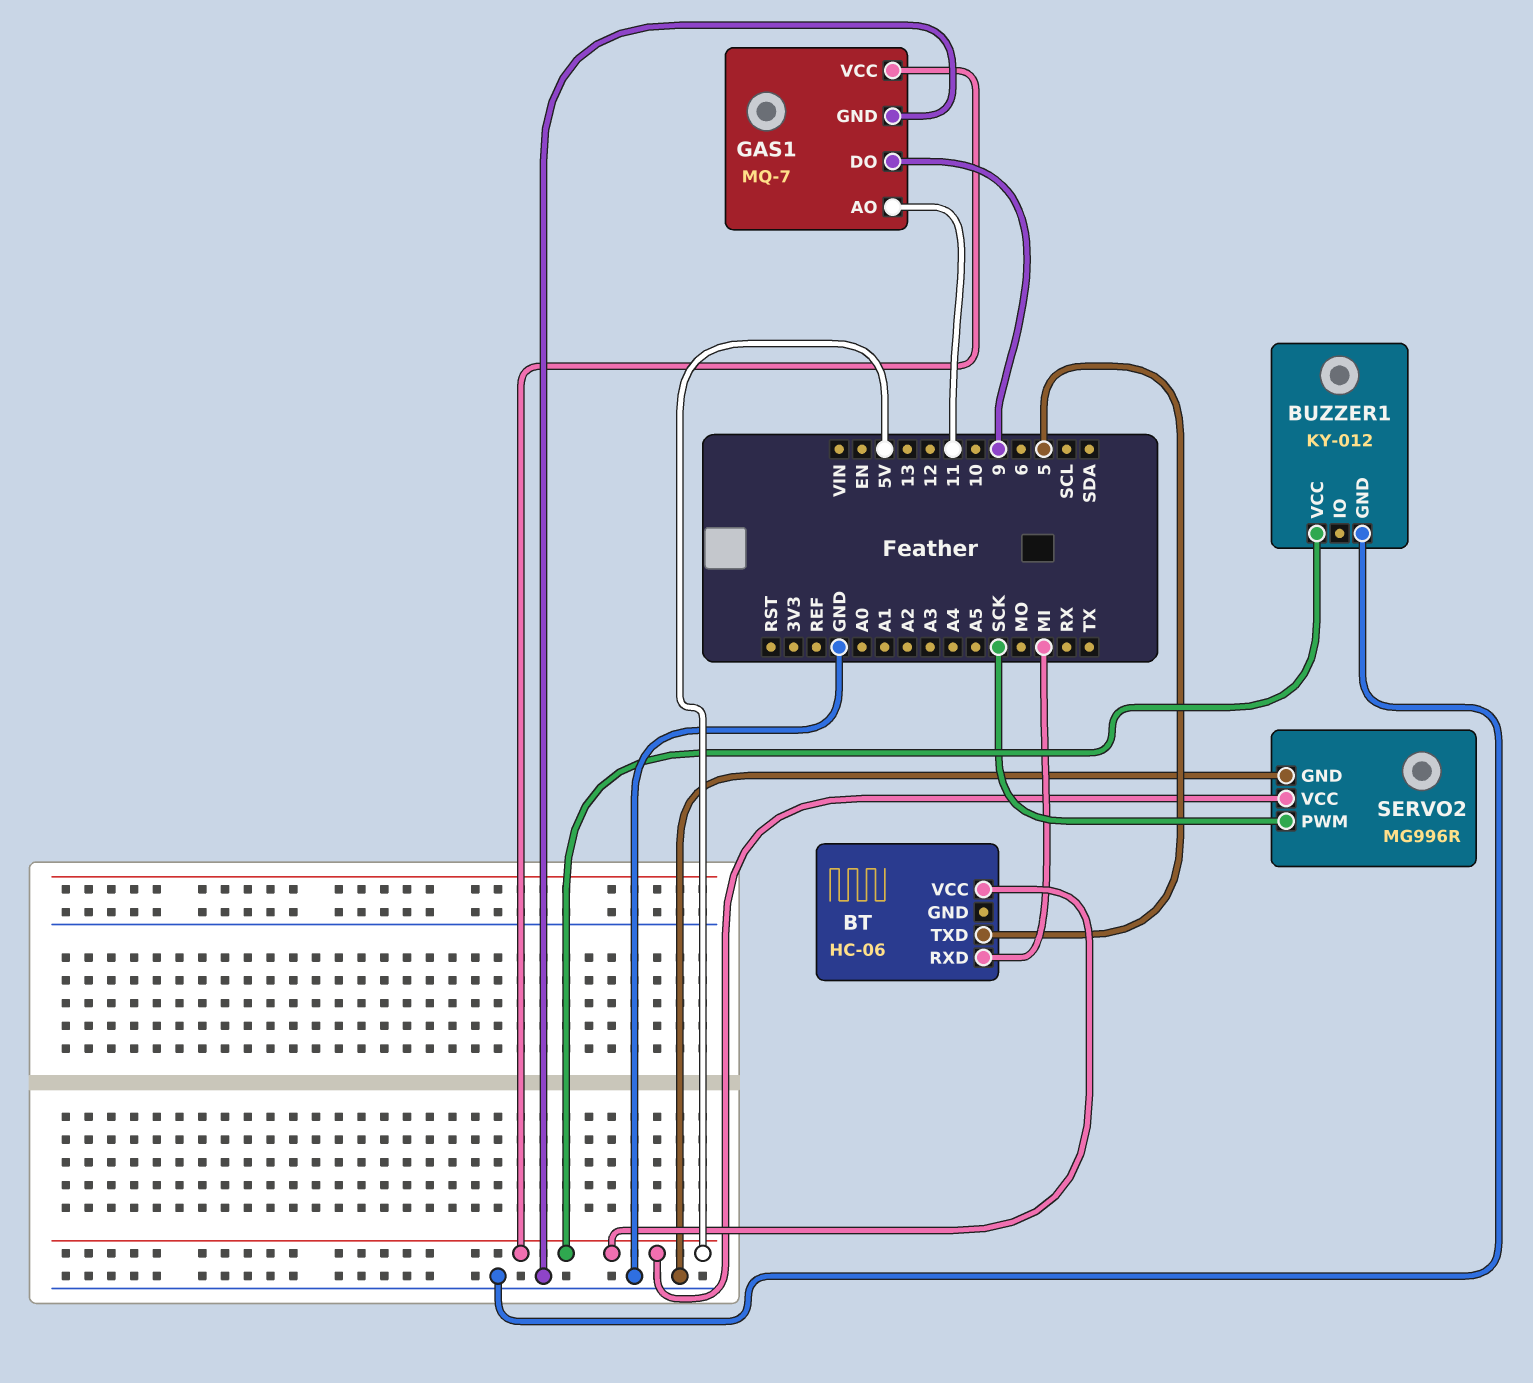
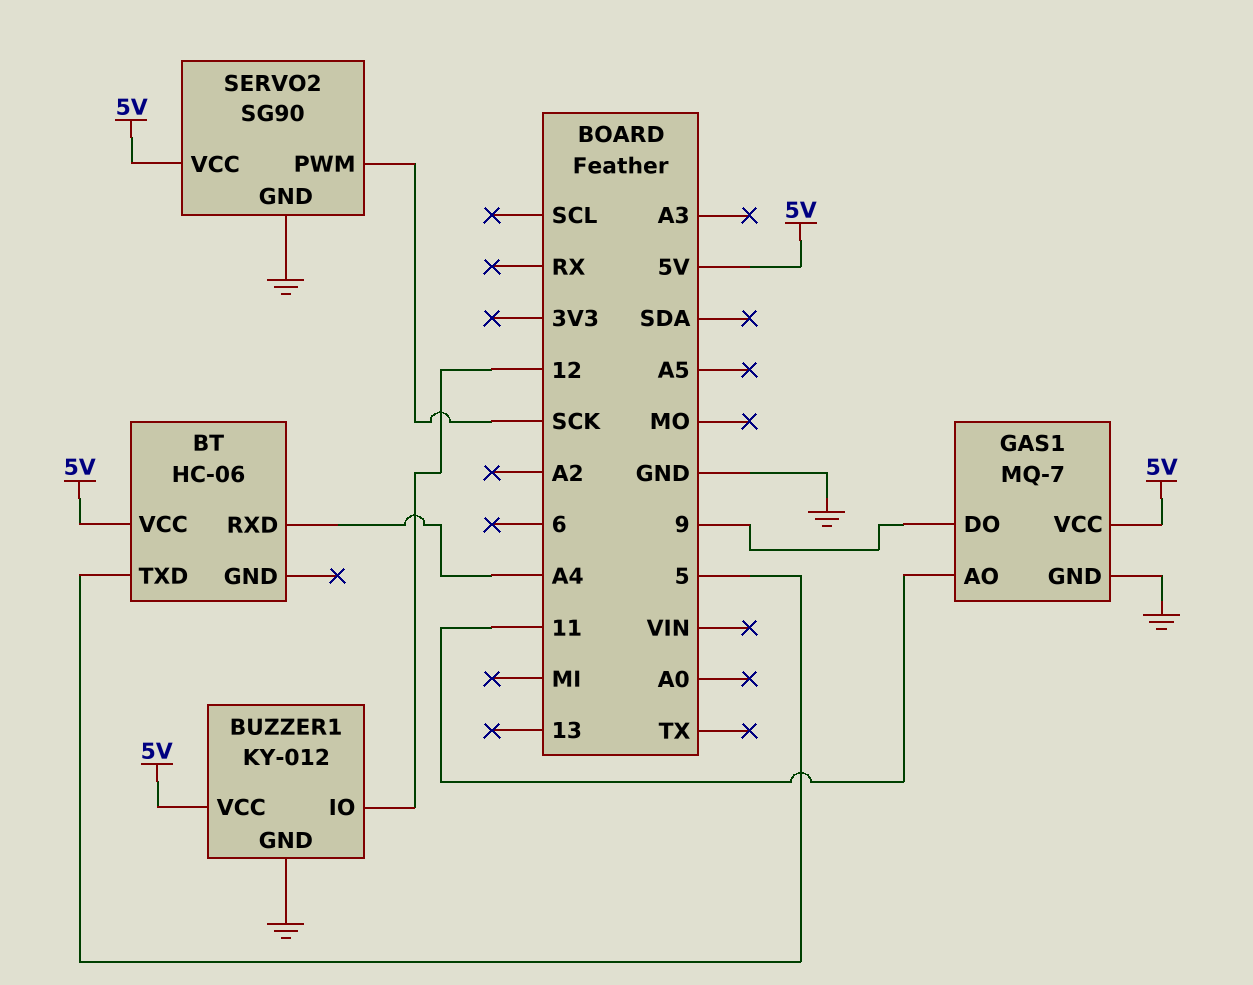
BT pin RXD: MI -> A4
BUZZER1 pin IO: none -> 12
SERVO2: MG996R -> SG90

